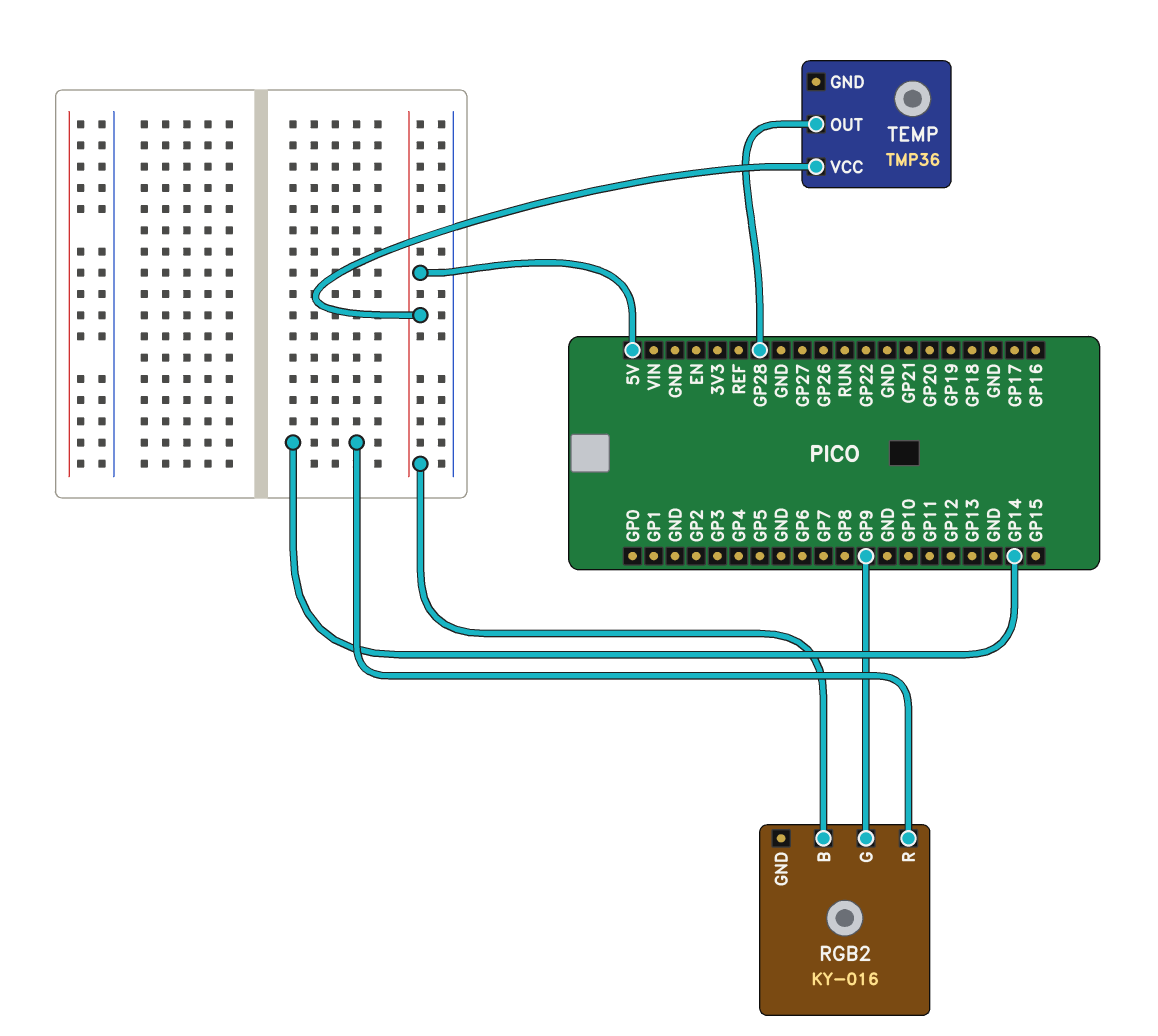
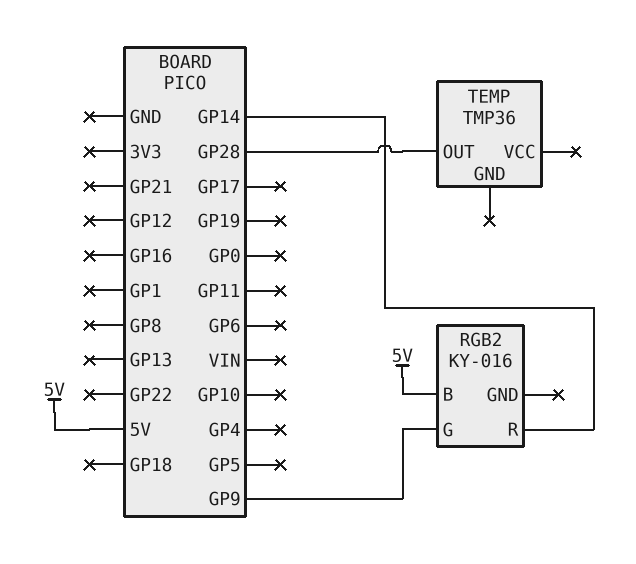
TEMP pin VCC: 5V -> none

